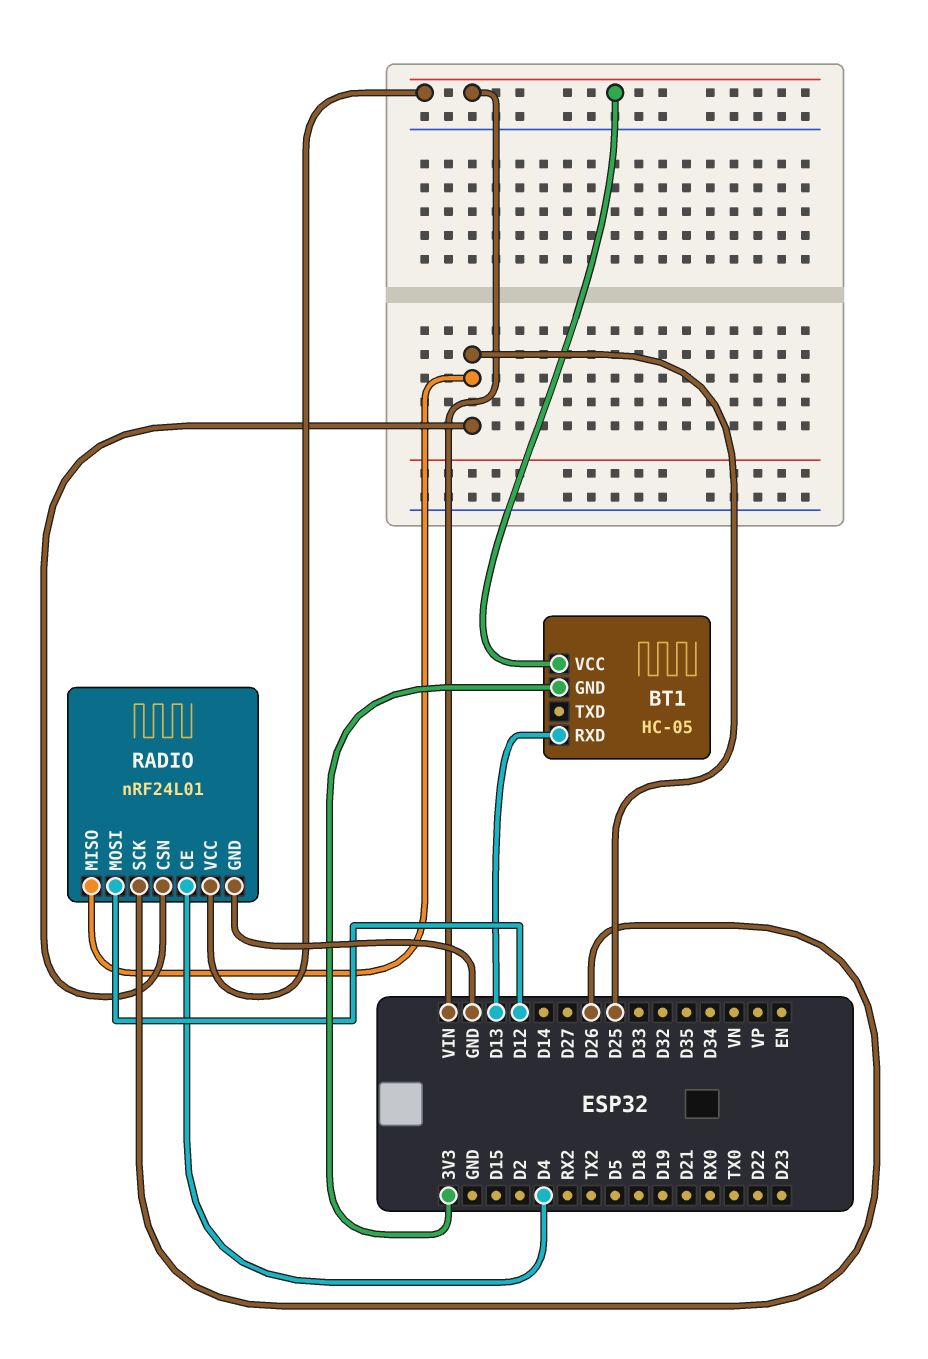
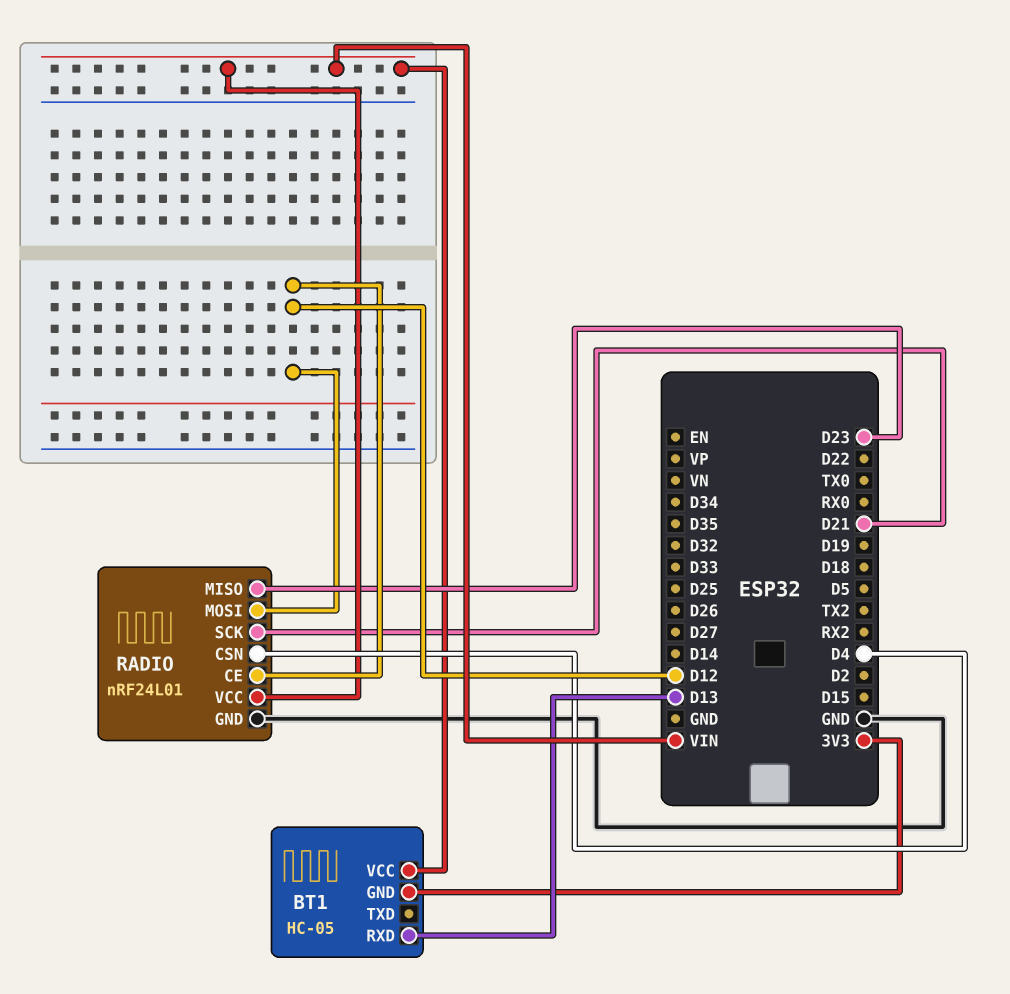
RADIO pin CE: D4 -> D12
RADIO pin CSN: D25 -> D4
RADIO pin MISO: D25 -> D23
RADIO pin SCK: D26 -> D21

